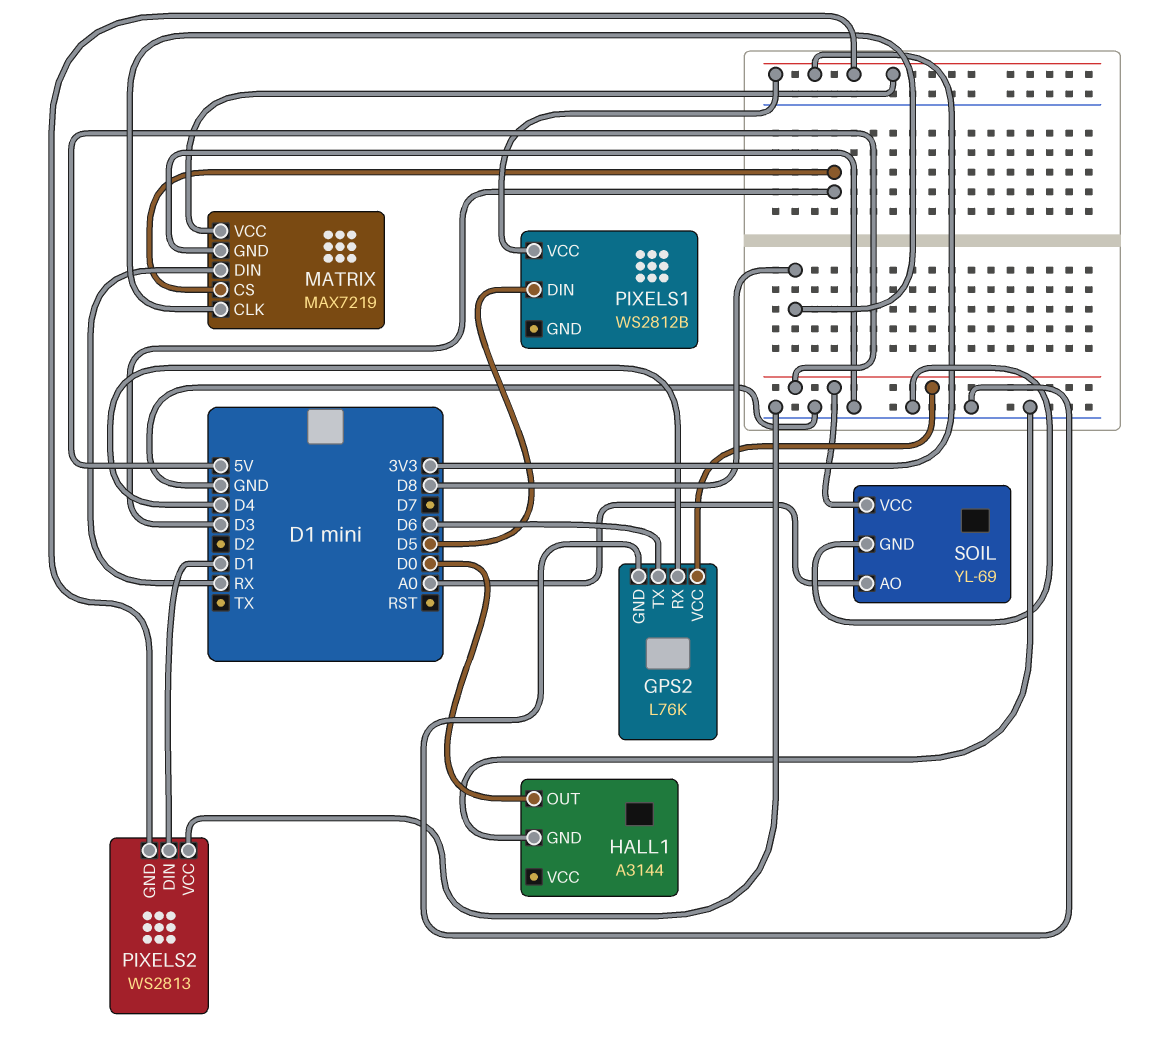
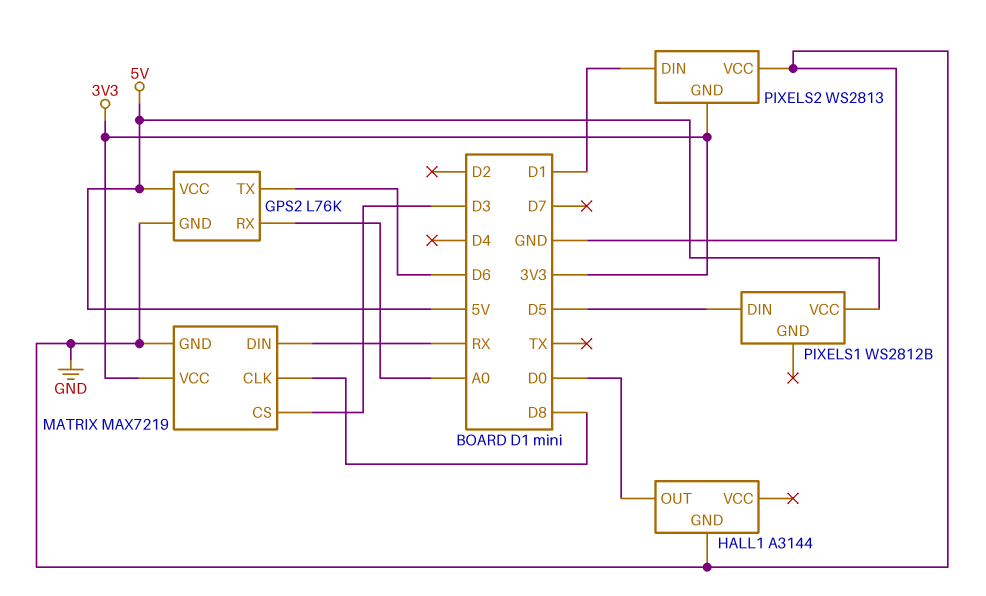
GPS2 pin RX: D4 -> A0
PIXELS1 pin VCC: 3V3 -> 5V
SOIL: YL-69 -> none
SOIL pin AO: A0 -> none
SOIL pin GND: GND -> none
SOIL pin VCC: 5V -> none

